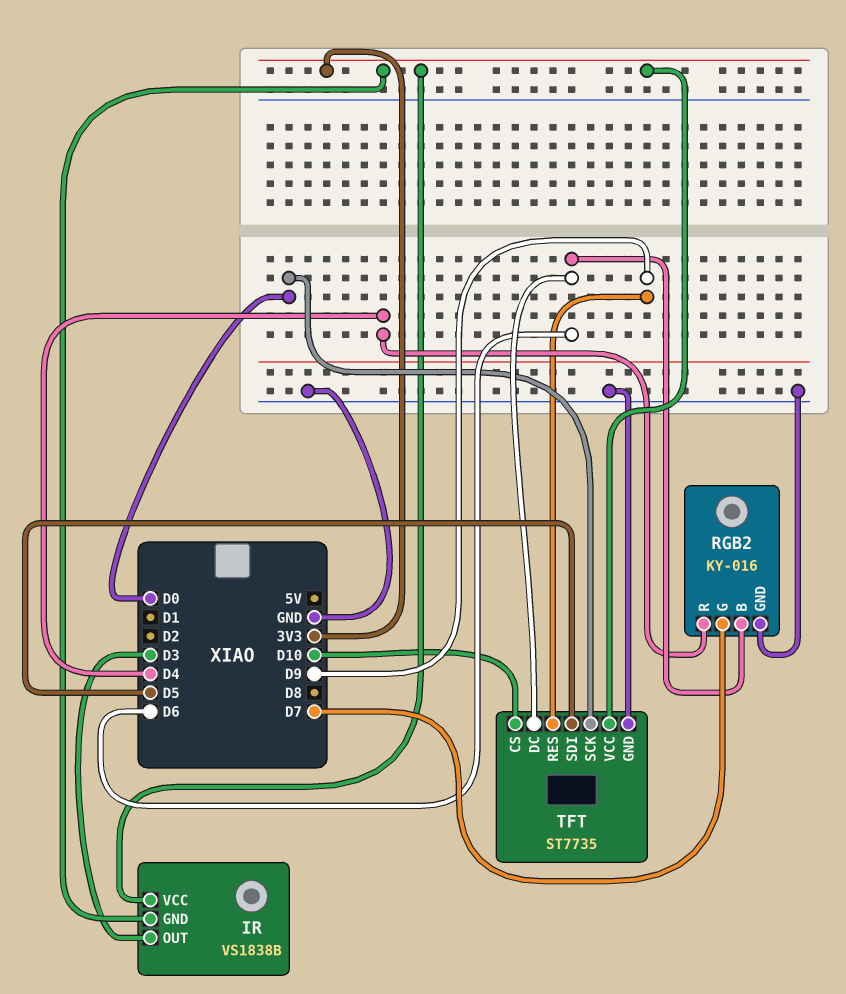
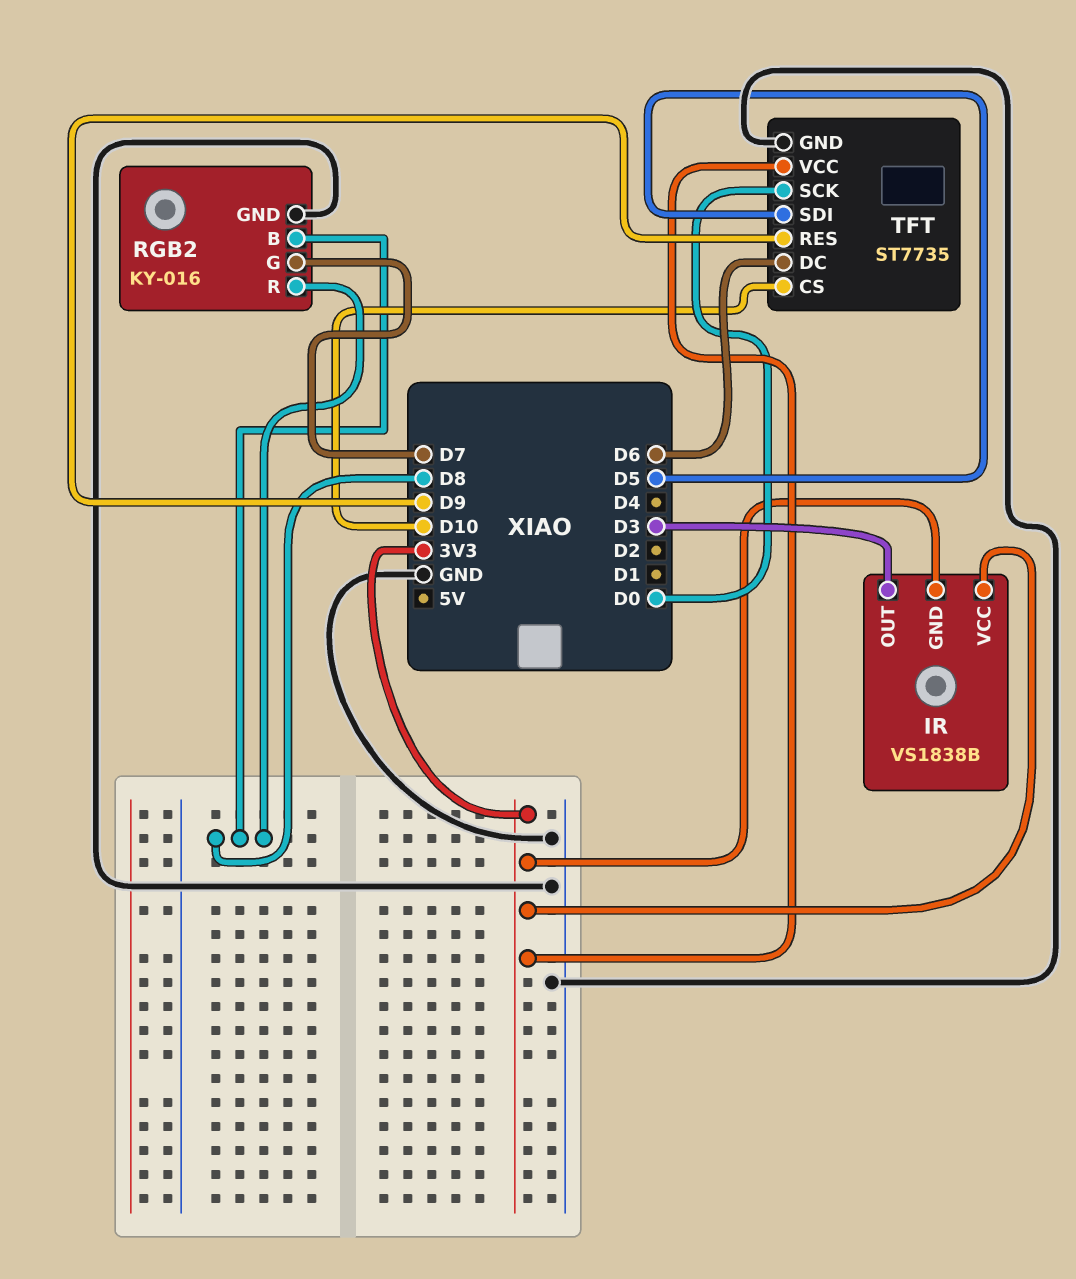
RGB2 pin B: D6 -> D8
RGB2 pin R: D4 -> D8

